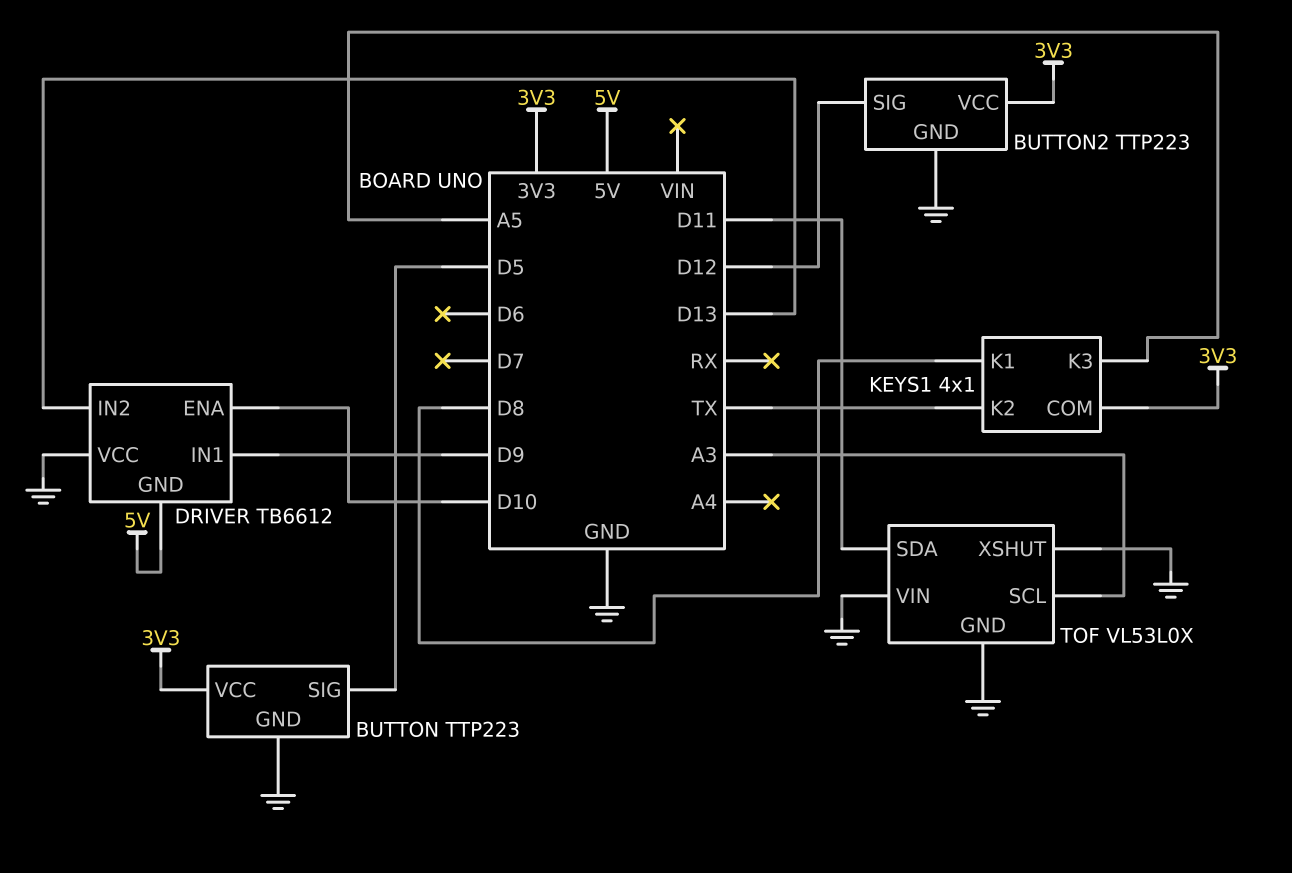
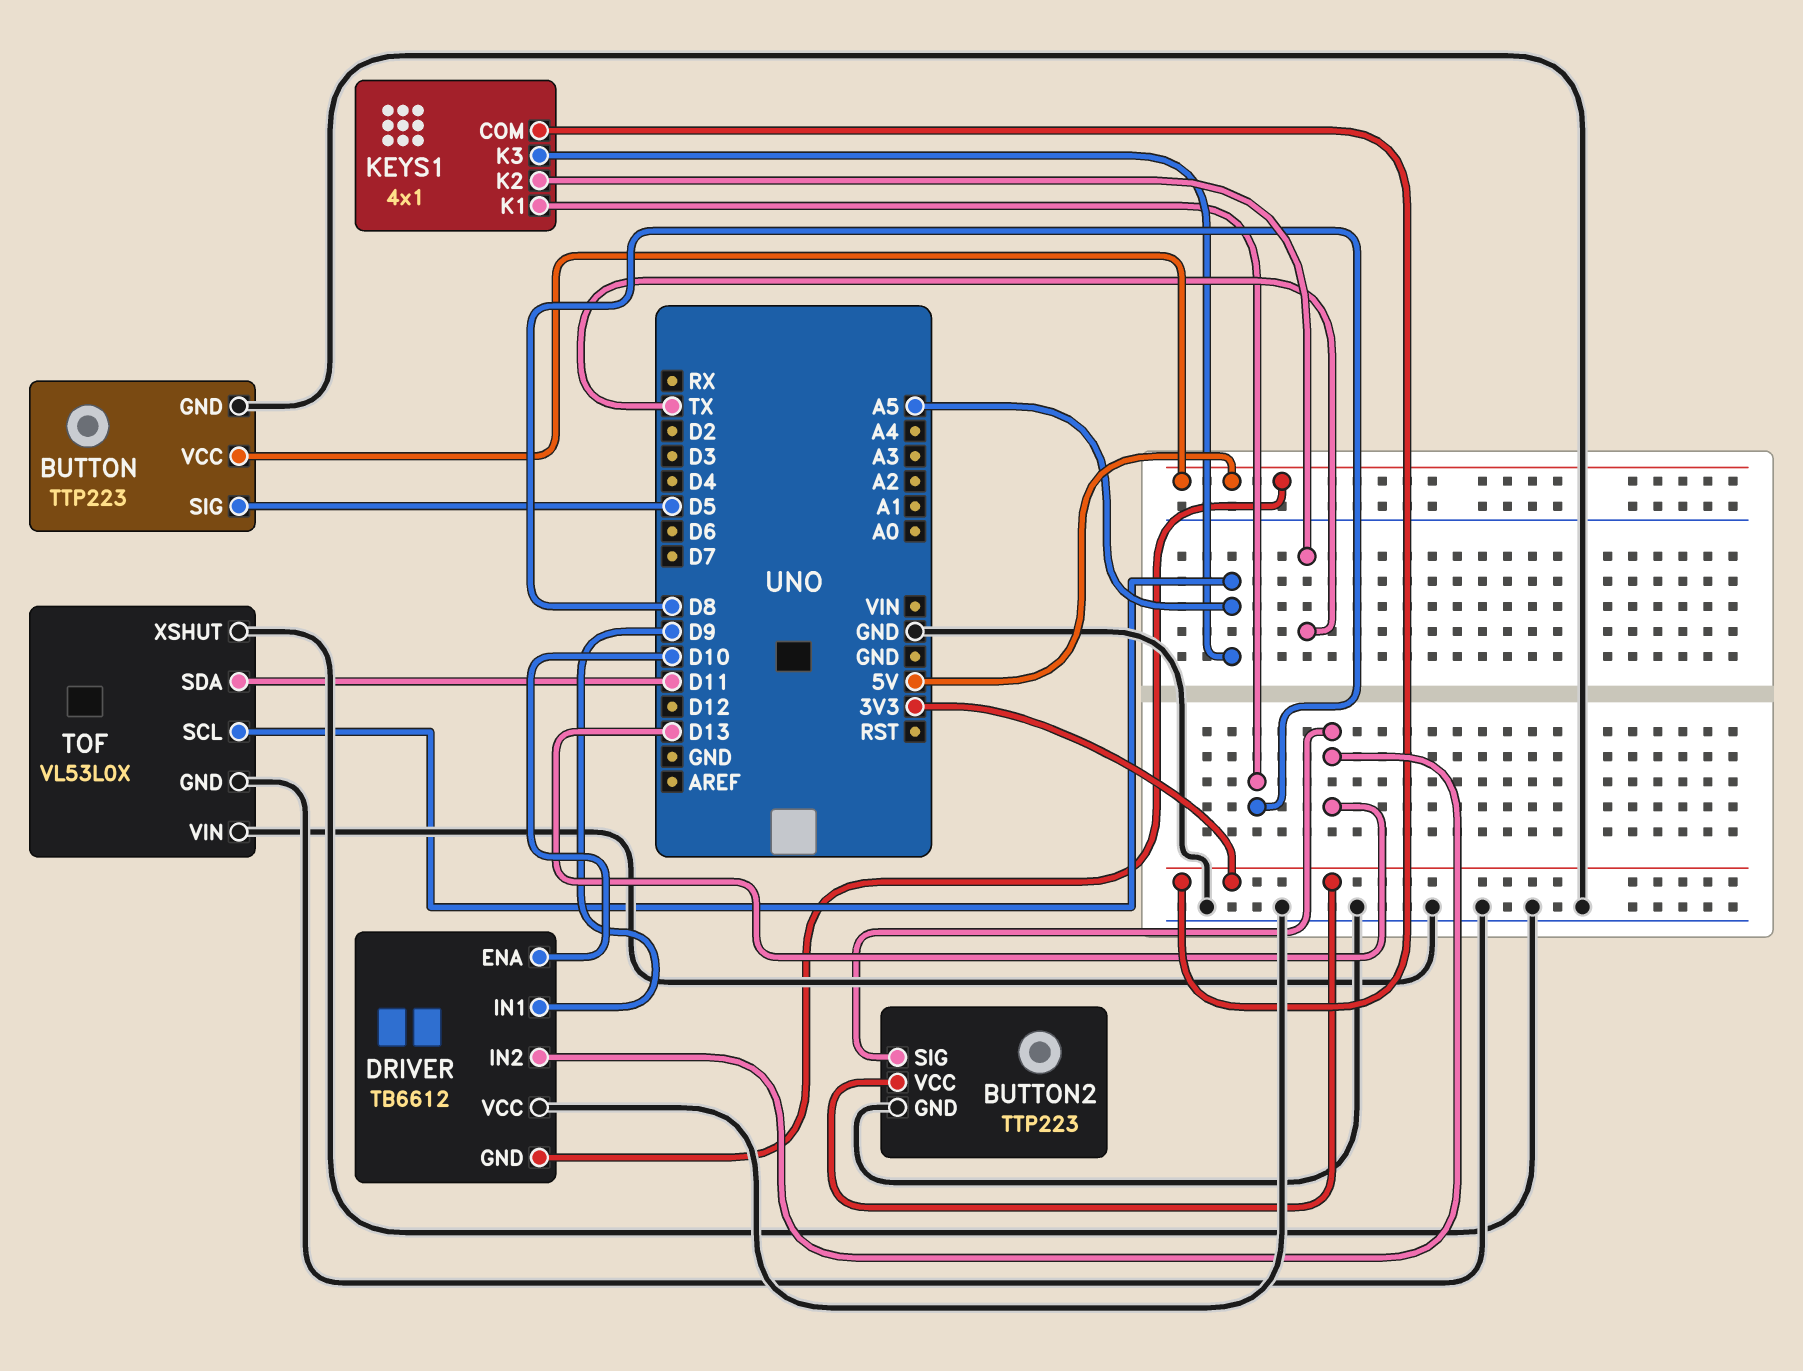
BUTTON pin VCC: 3V3 -> 5V
BUTTON2 pin SIG: D12 -> D13
TOF pin SCL: A3 -> A5

